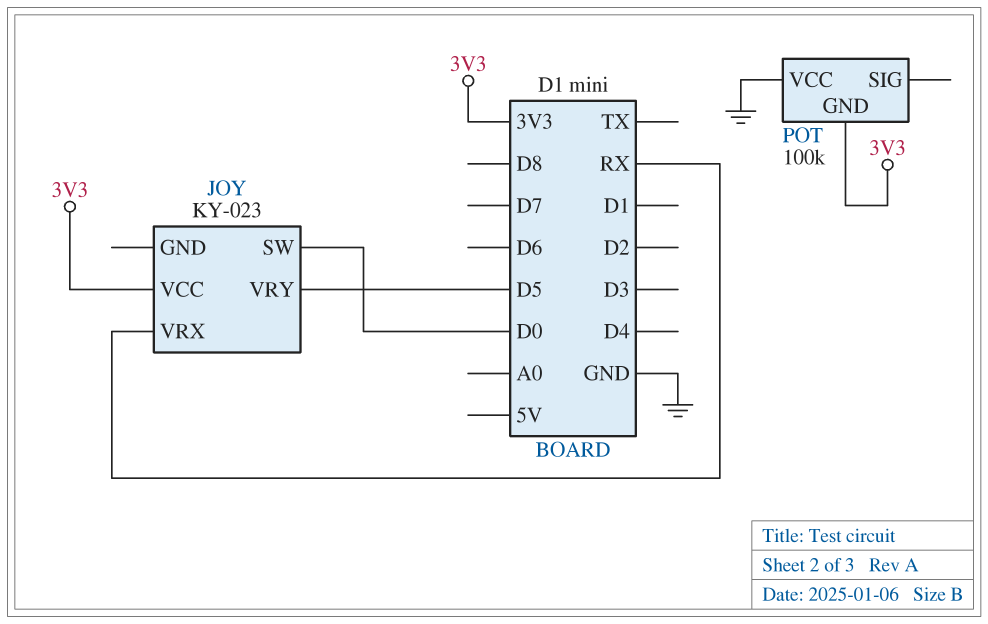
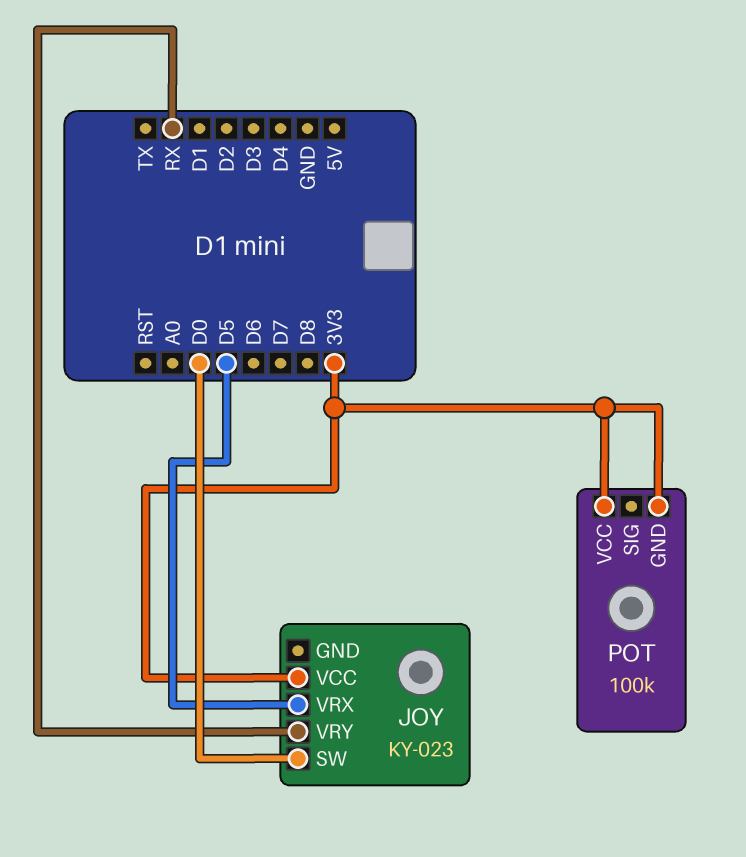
JOY pin VRX: RX -> D5
JOY pin VRY: D5 -> RX
POT pin VCC: GND -> 3V3

